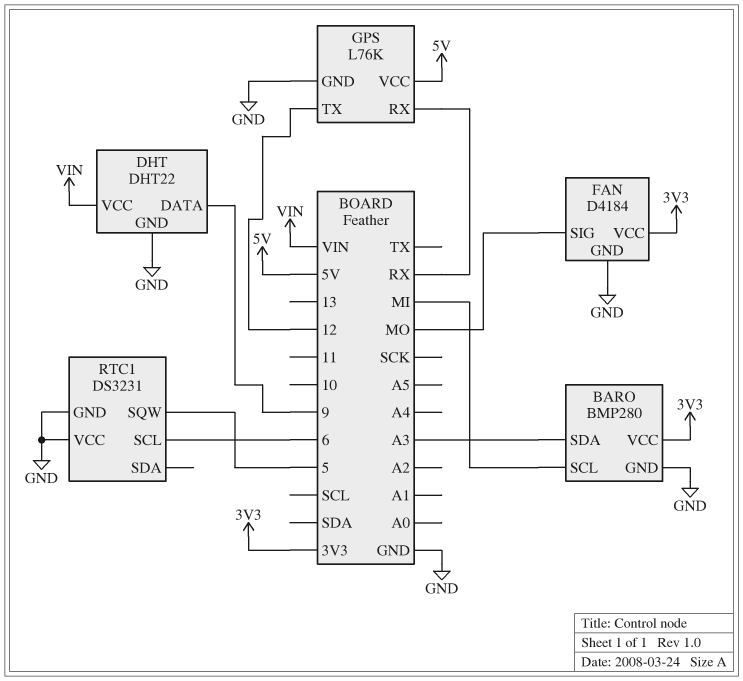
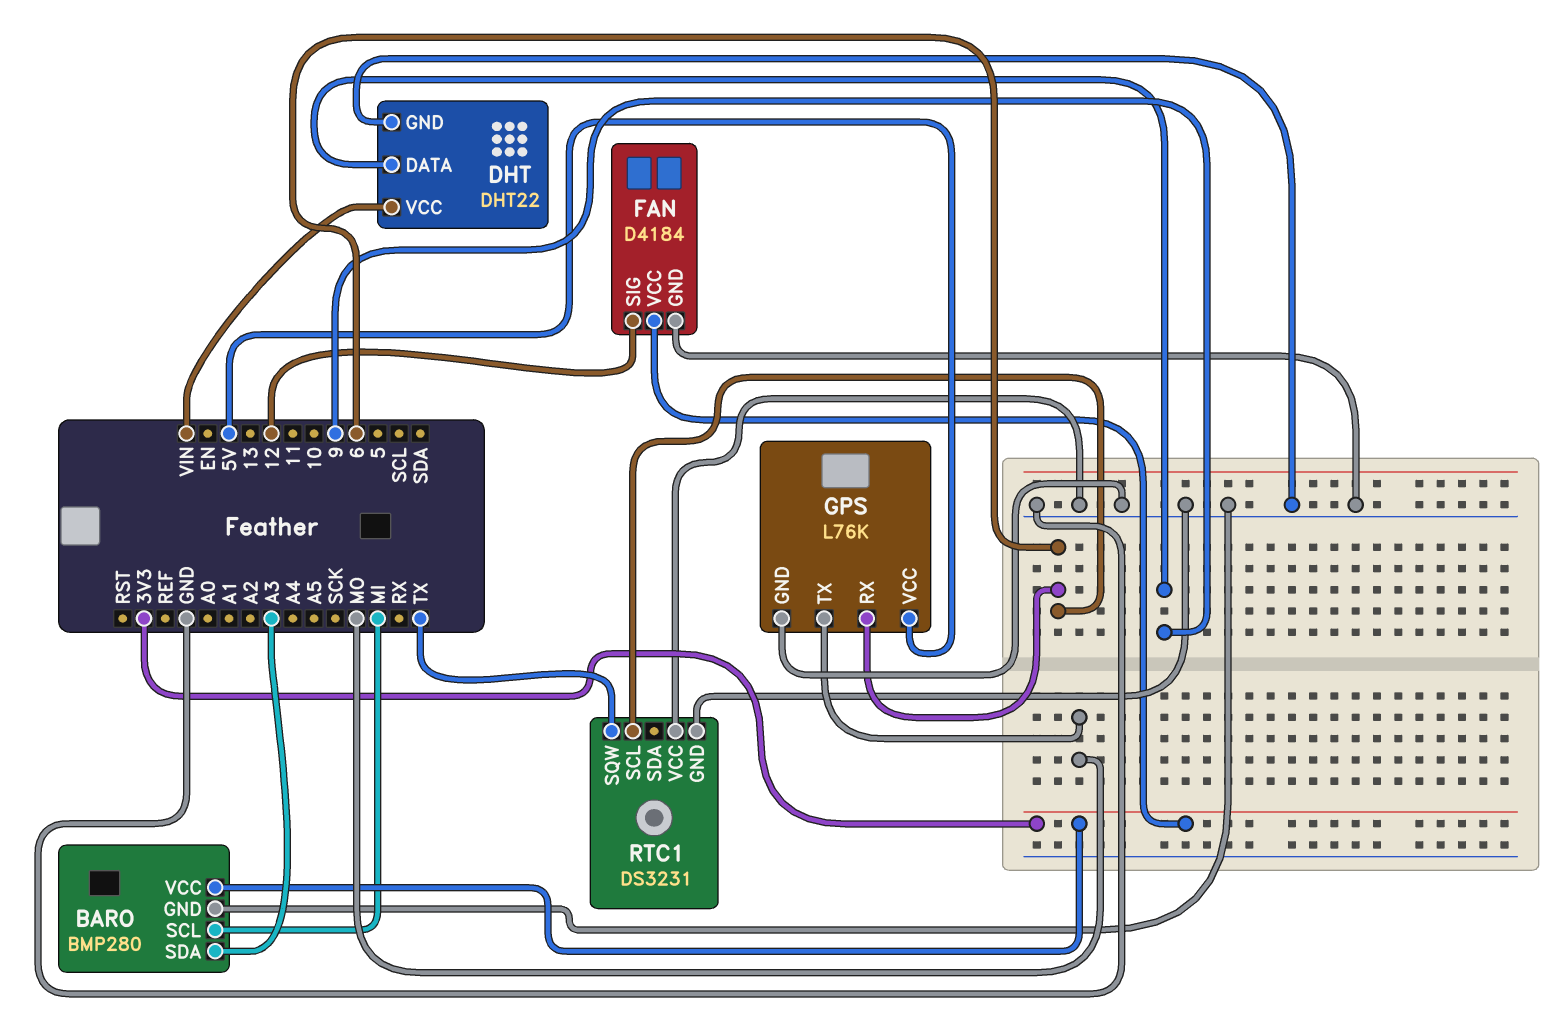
FAN pin SIG: MO -> 12
GPS pin RX: RX -> 6
GPS pin TX: 12 -> MO
RTC1 pin SQW: 5 -> TX

